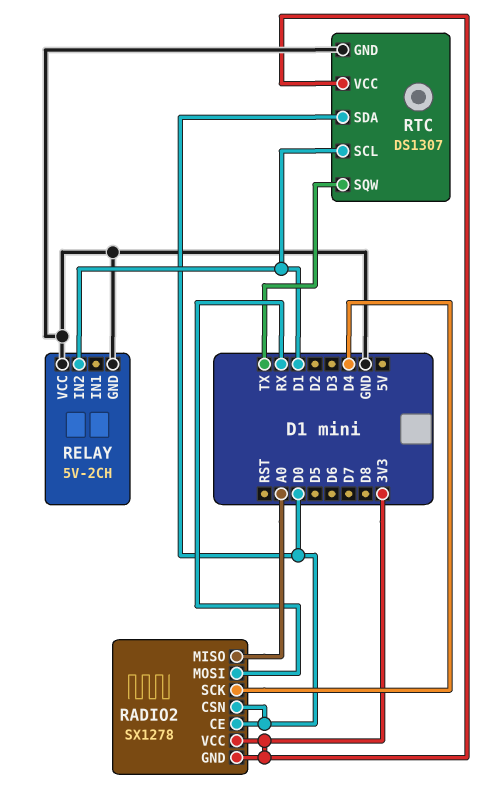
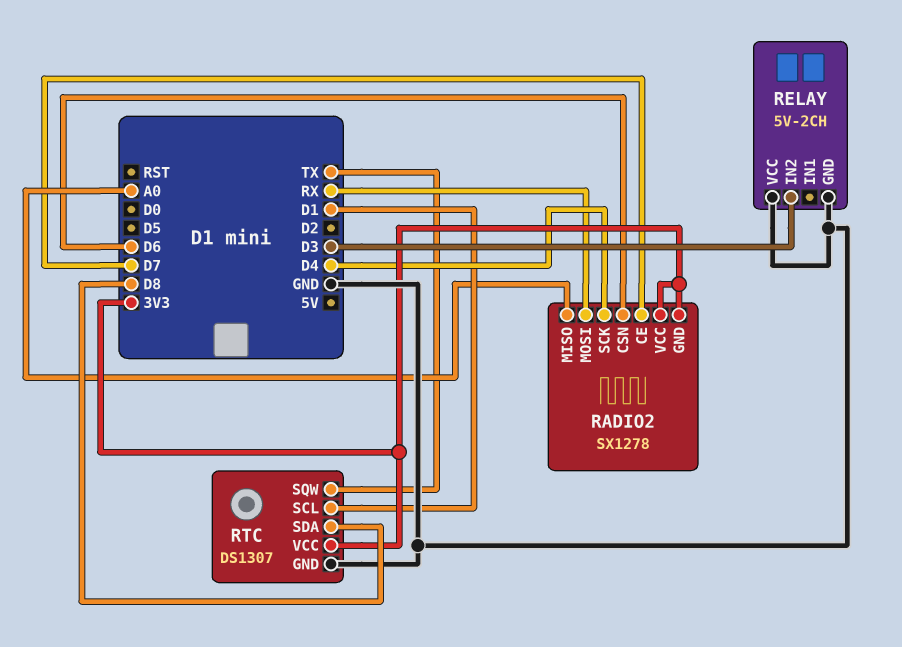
RADIO2 pin CE: D0 -> D7
RADIO2 pin CSN: D0 -> D6
RELAY pin IN2: D1 -> D3
RTC pin SDA: D0 -> D8

